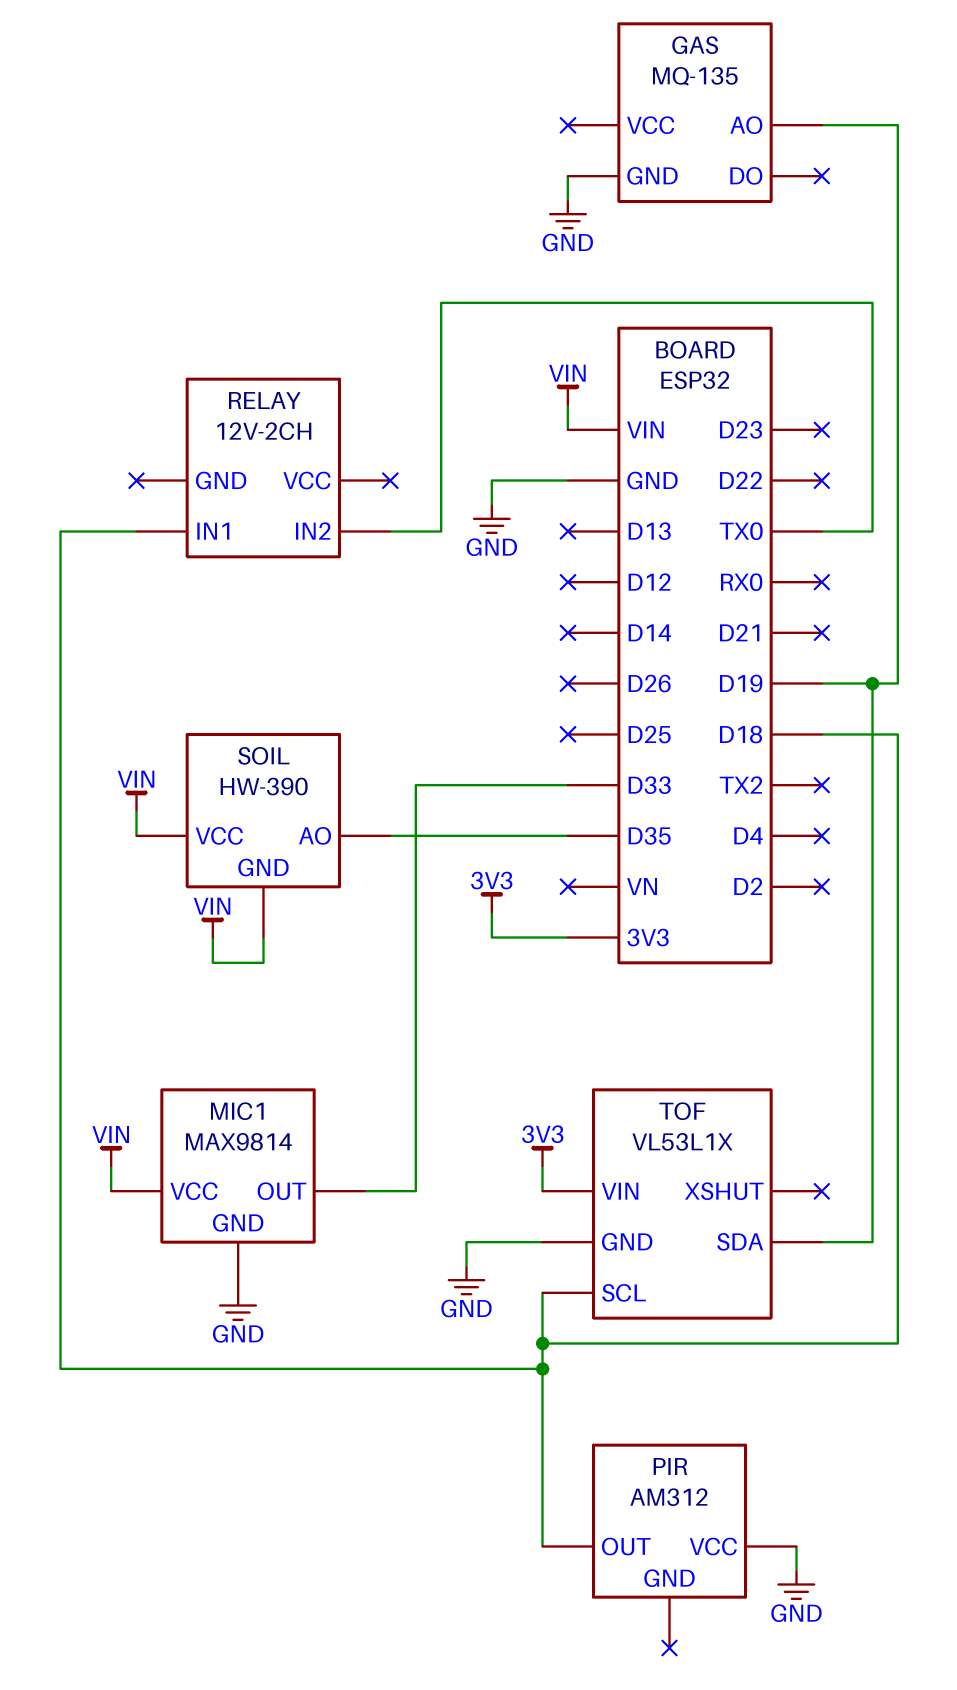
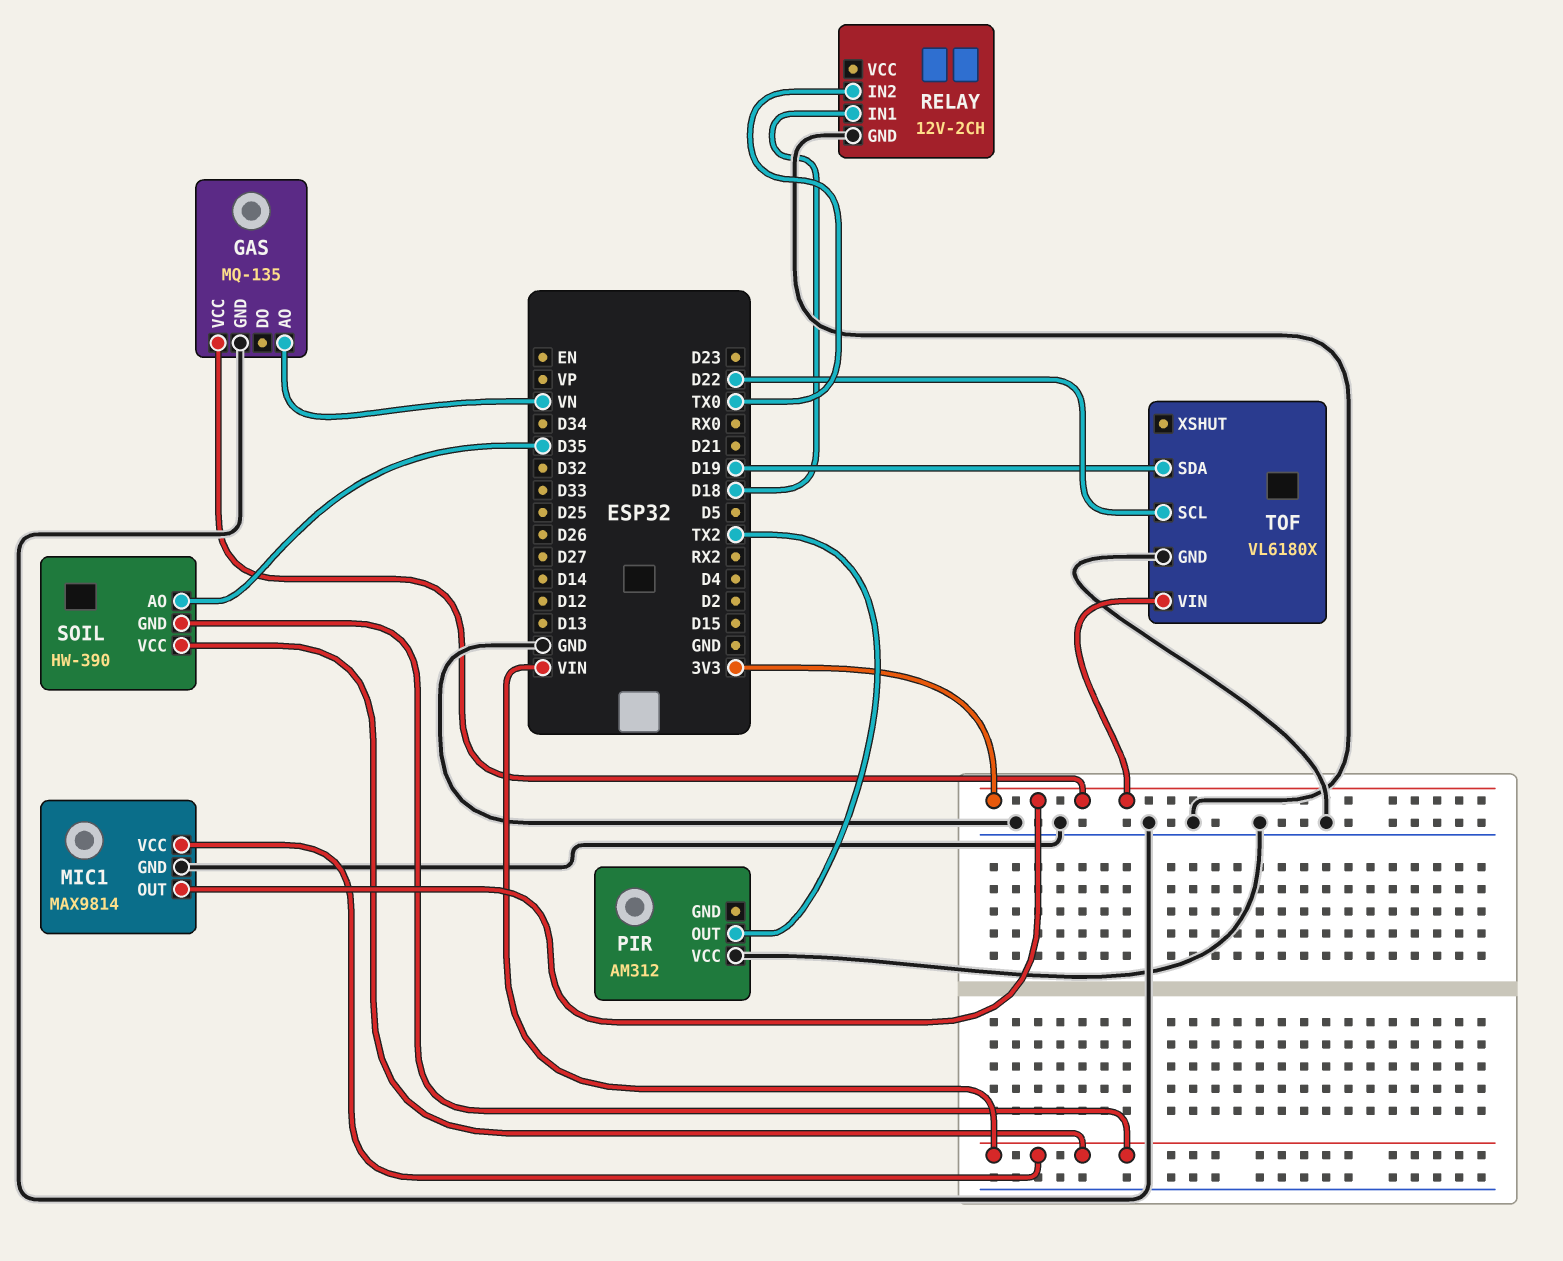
GAS pin AO: D19 -> VN
GAS pin VCC: none -> 3V3
MIC1 pin OUT: D33 -> 3V3
PIR pin OUT: D18 -> TX2
RELAY pin GND: none -> GND
TOF: VL53L1X -> VL6180X
TOF pin SCL: D18 -> D22

